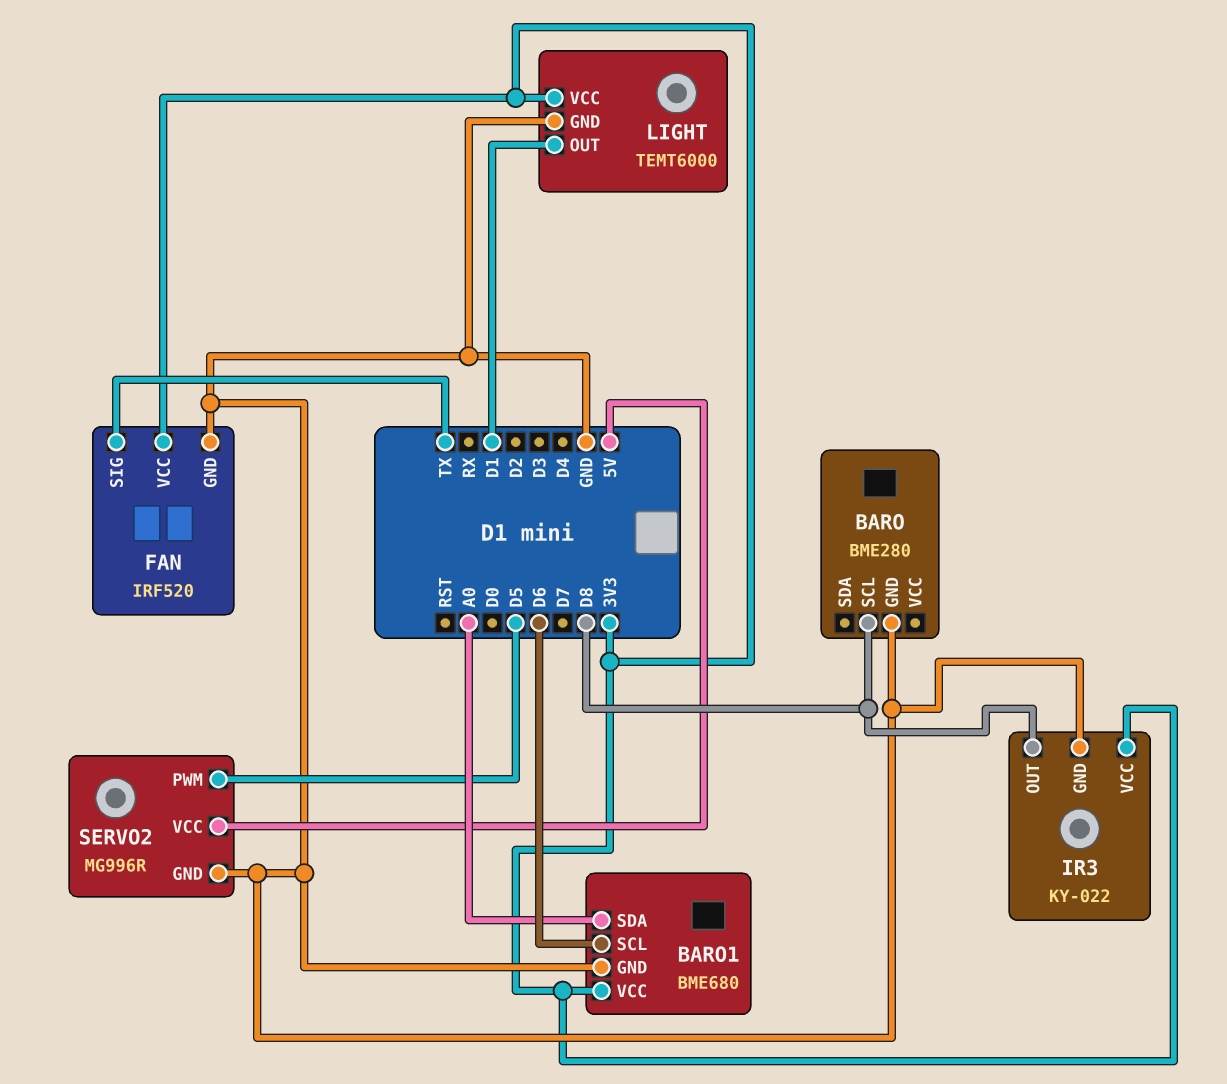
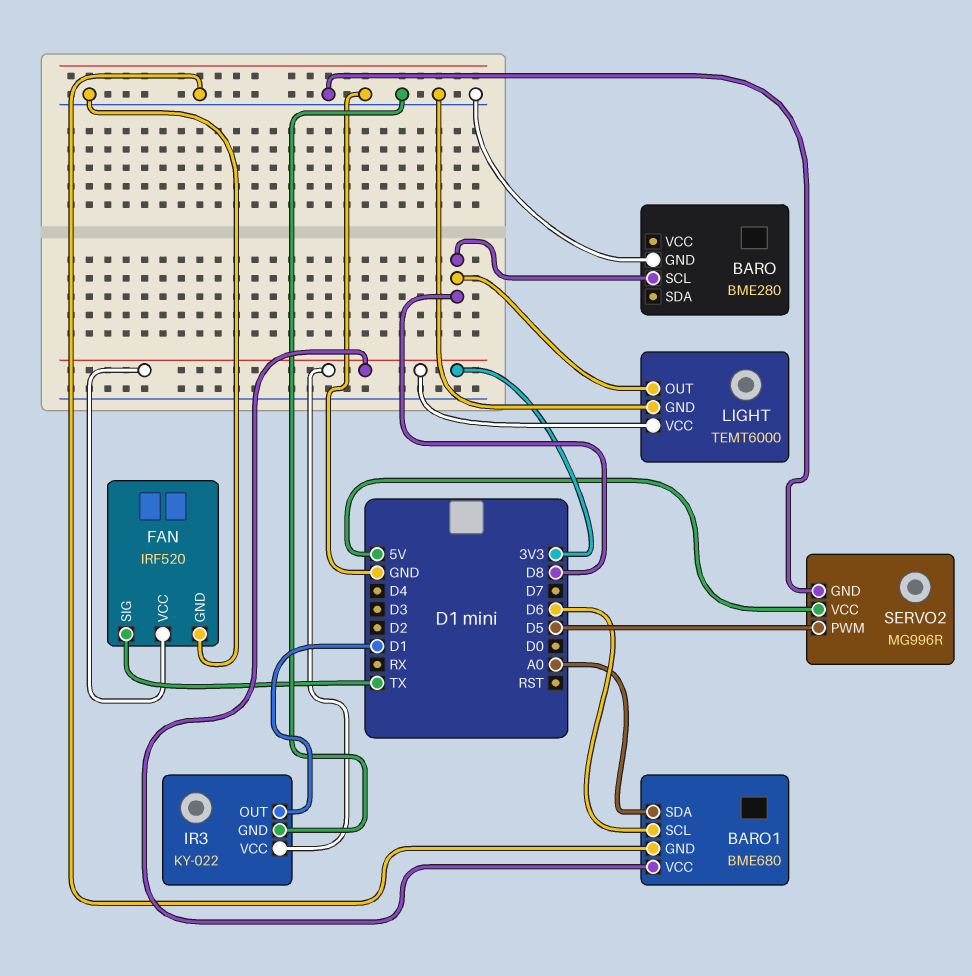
IR3 pin OUT: D8 -> D1
LIGHT pin OUT: D1 -> D8

